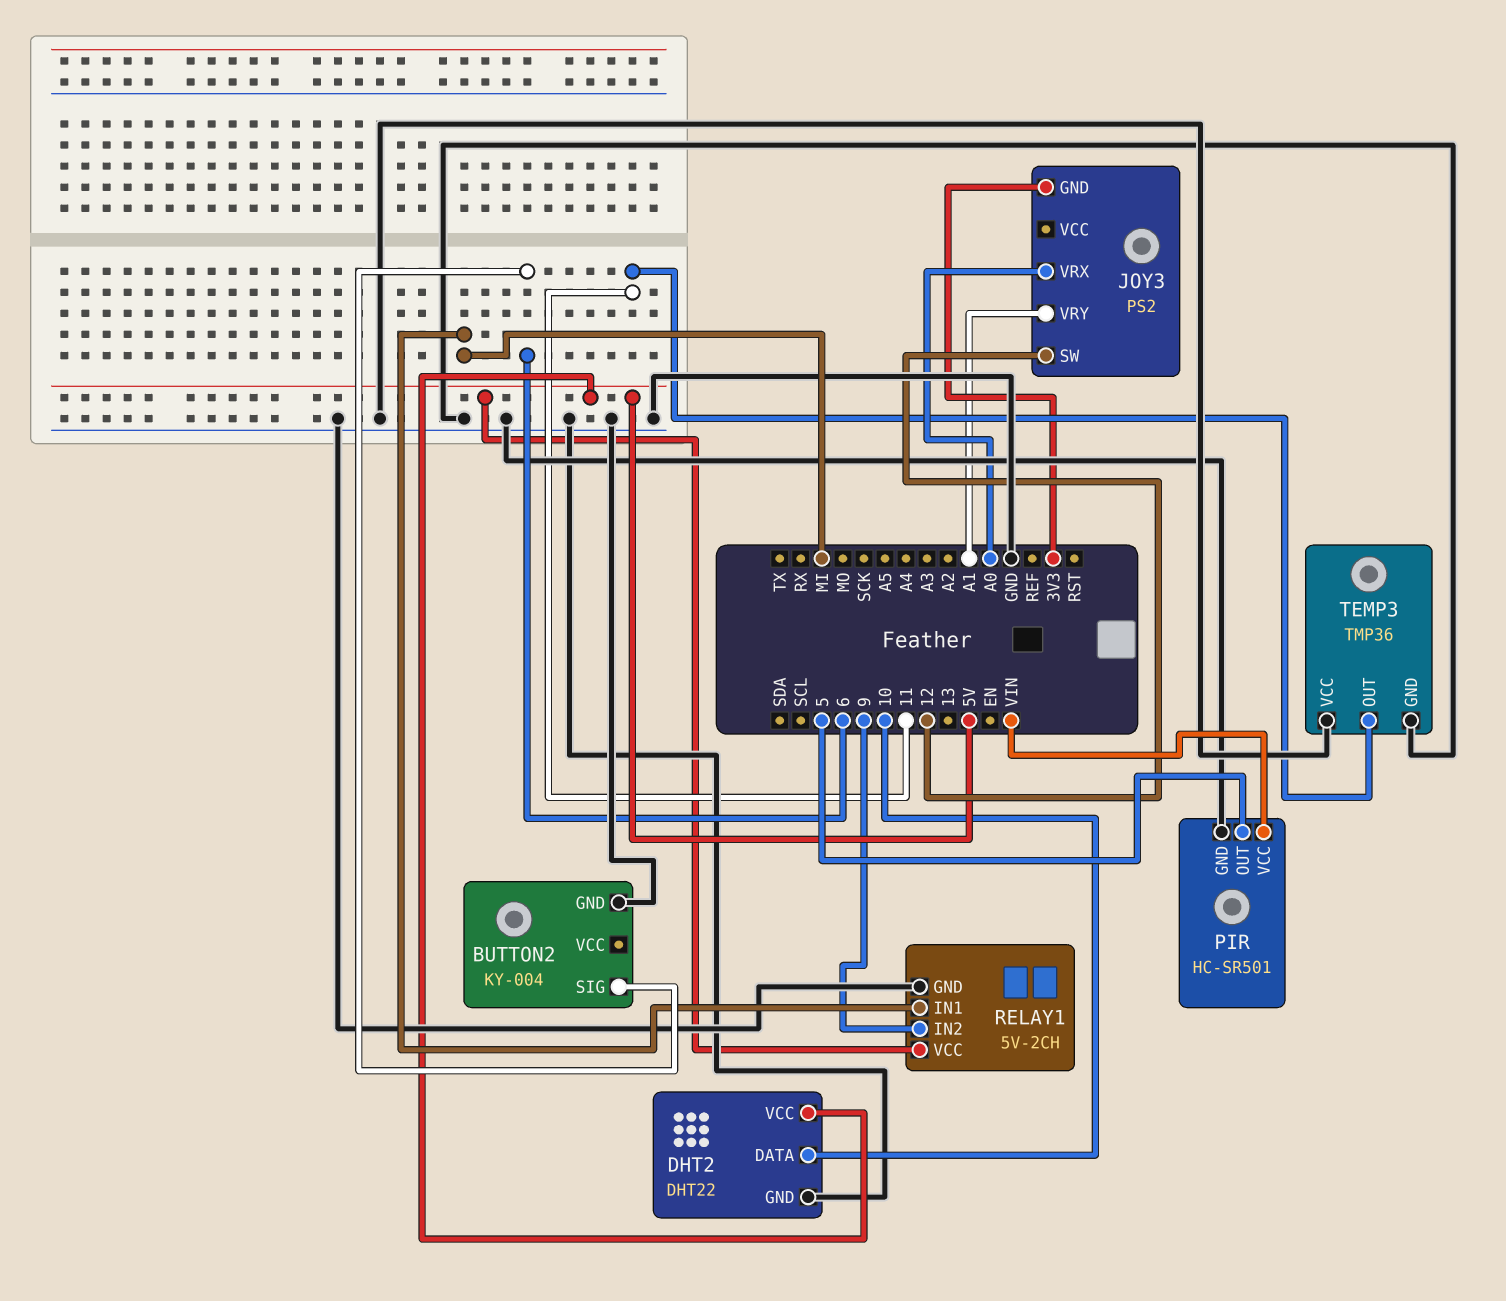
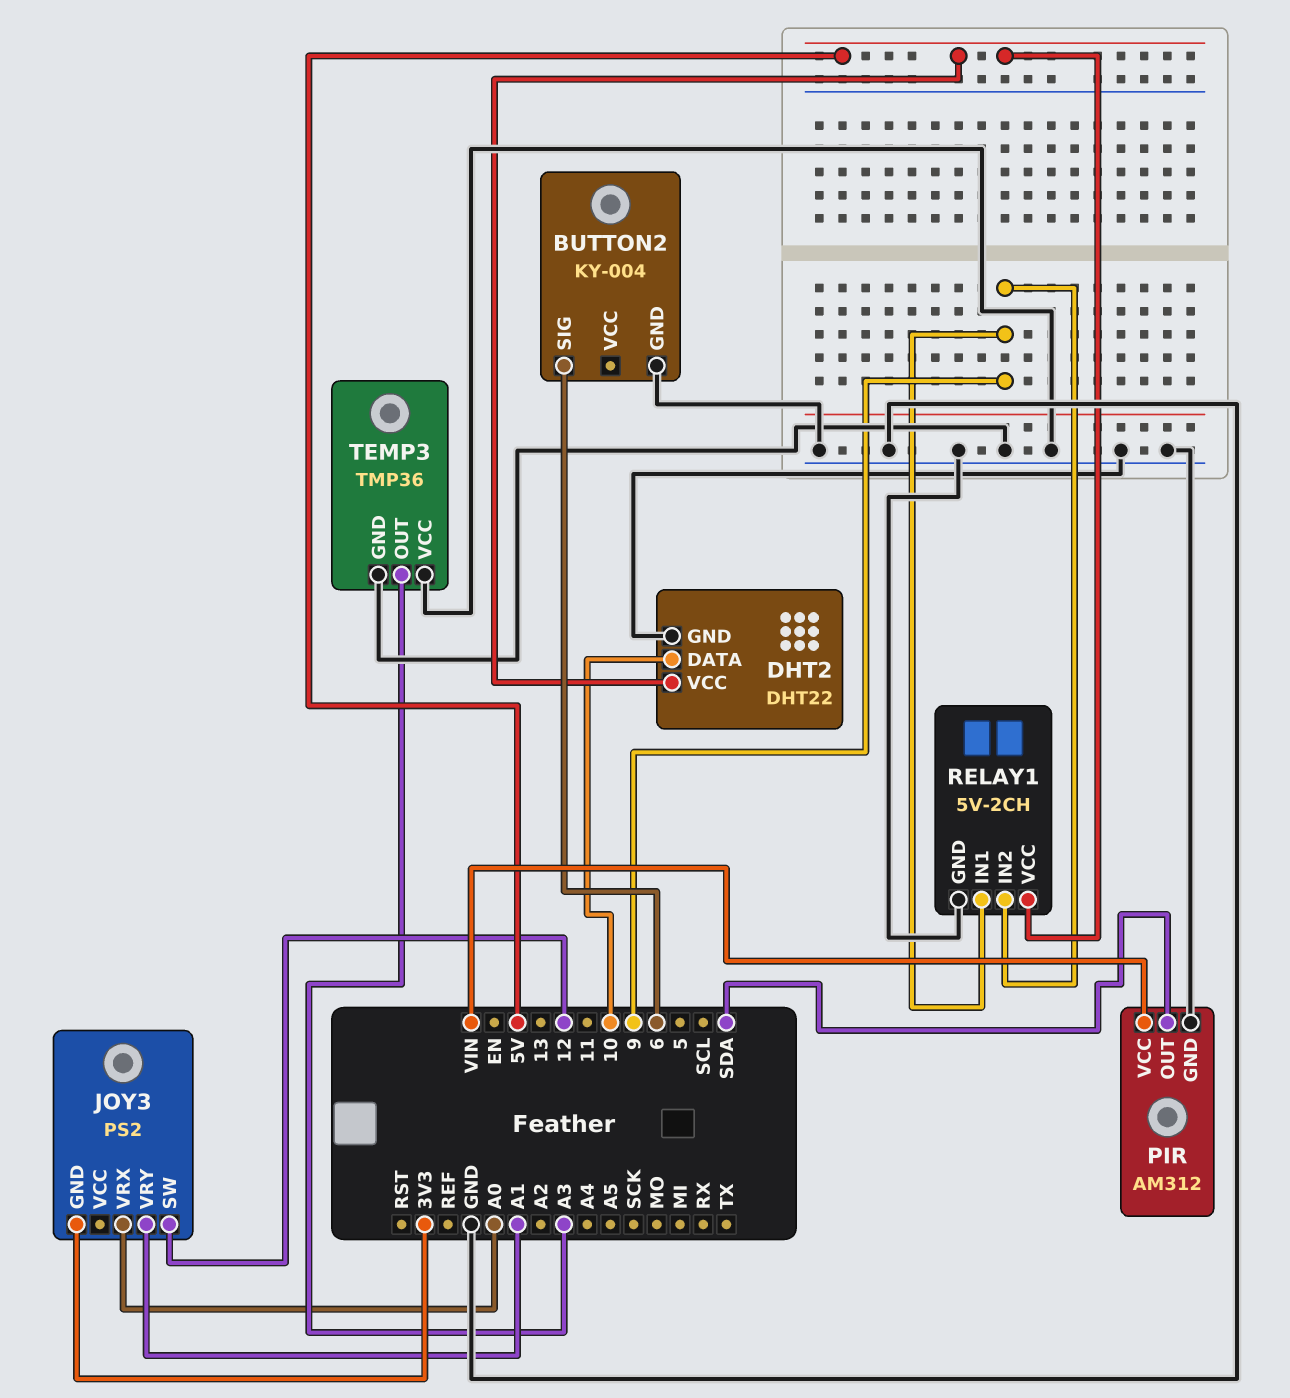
PIR: HC-SR501 -> AM312
PIR pin OUT: 5 -> SDA
RELAY1 pin IN1: MI -> 9
TEMP3 pin OUT: 11 -> A3

